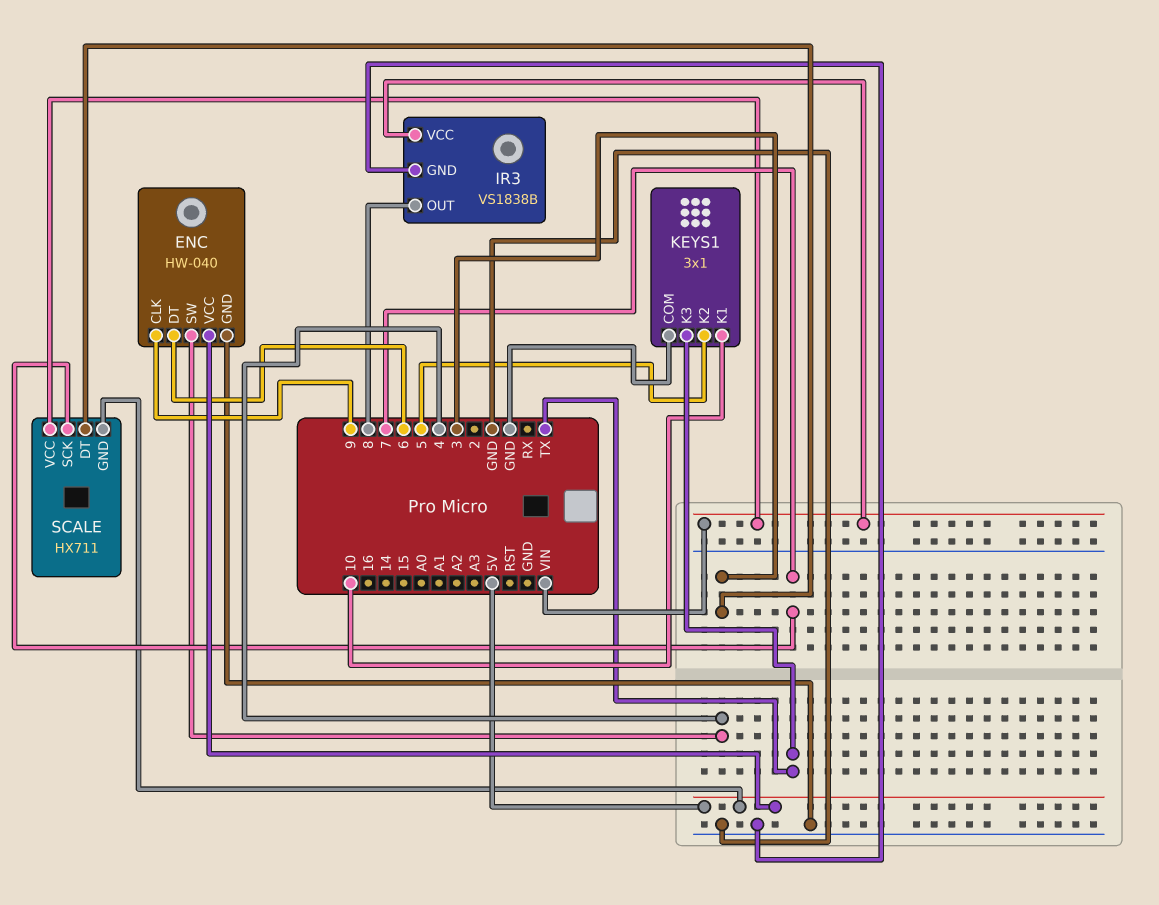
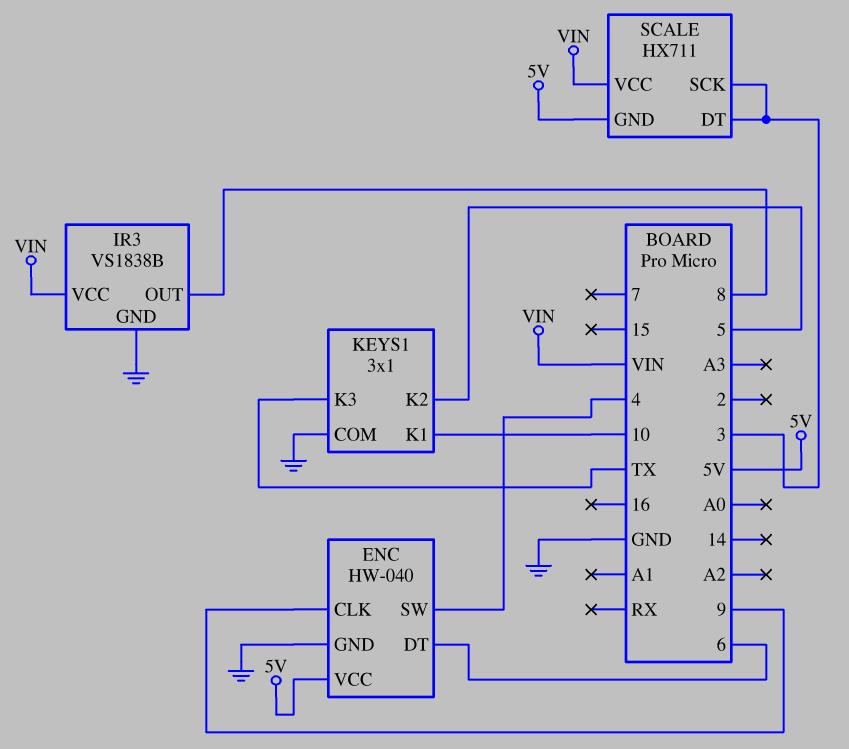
SCALE pin SCK: 7 -> 3

